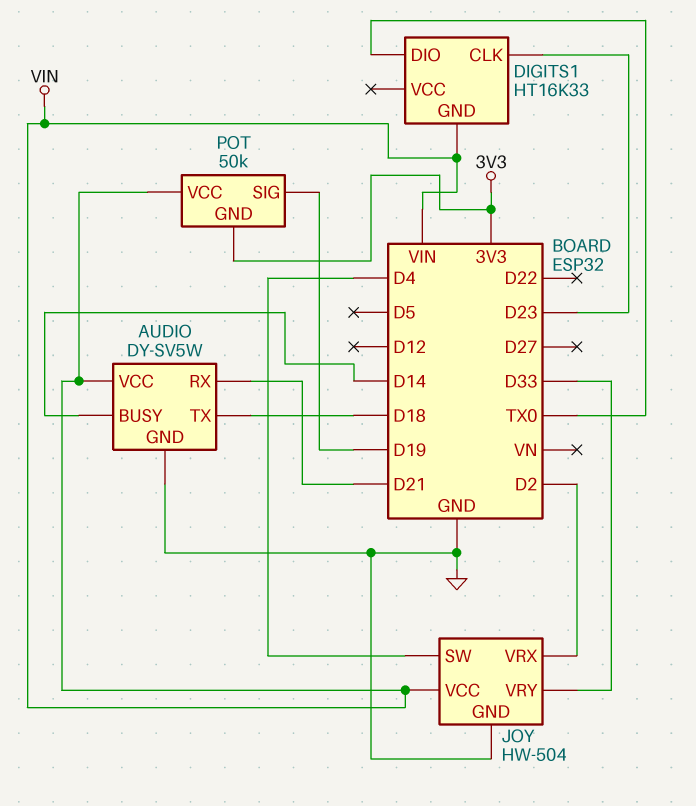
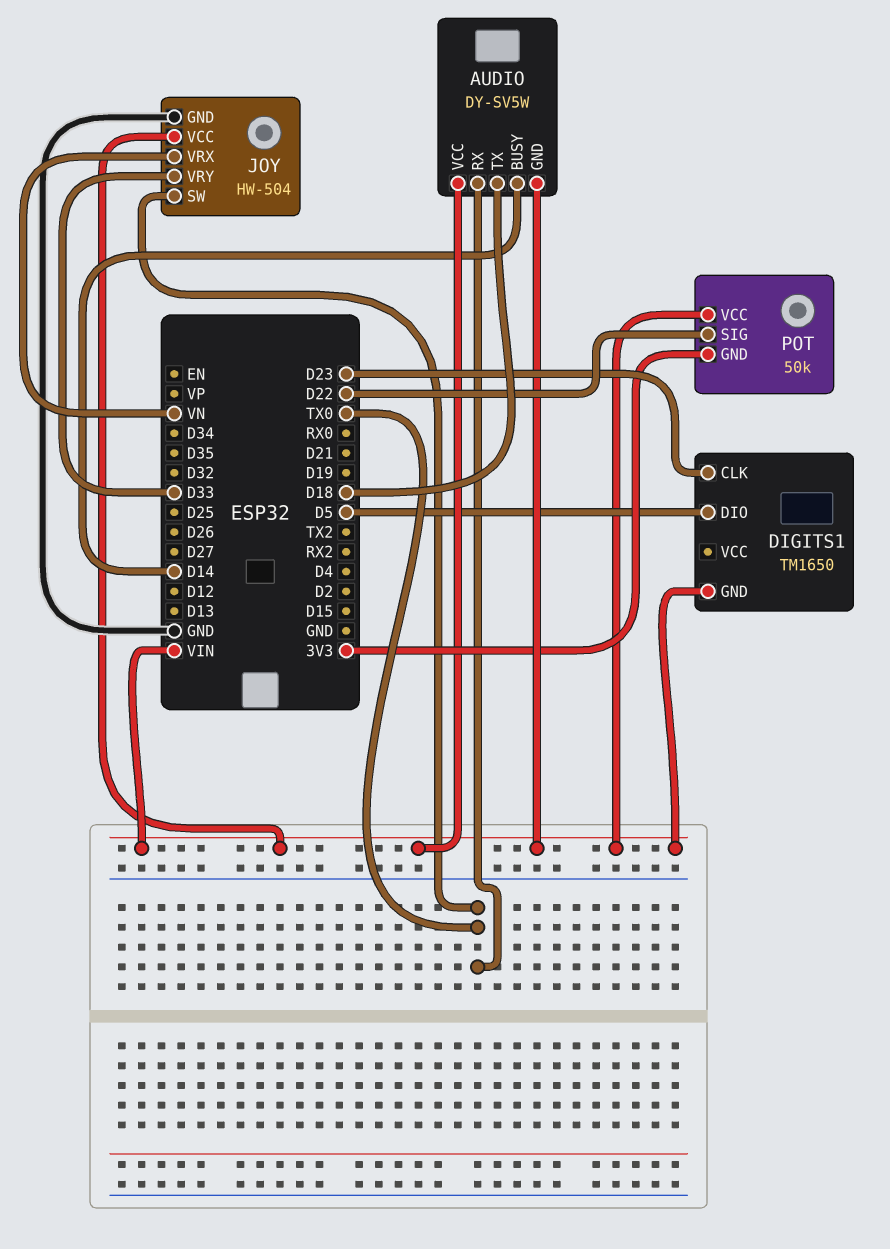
AUDIO pin GND: GND -> VIN
AUDIO pin RX: D21 -> TX0
DIGITS1: HT16K33 -> TM1650
DIGITS1 pin DIO: TX0 -> D5
JOY pin SW: D4 -> TX0
JOY pin VRX: D2 -> VN
POT pin SIG: D19 -> D22

